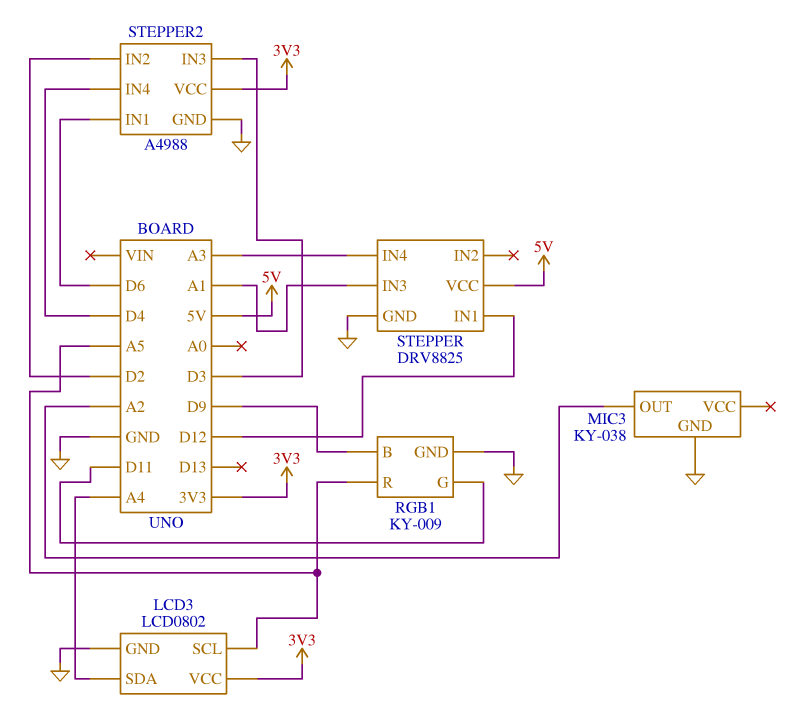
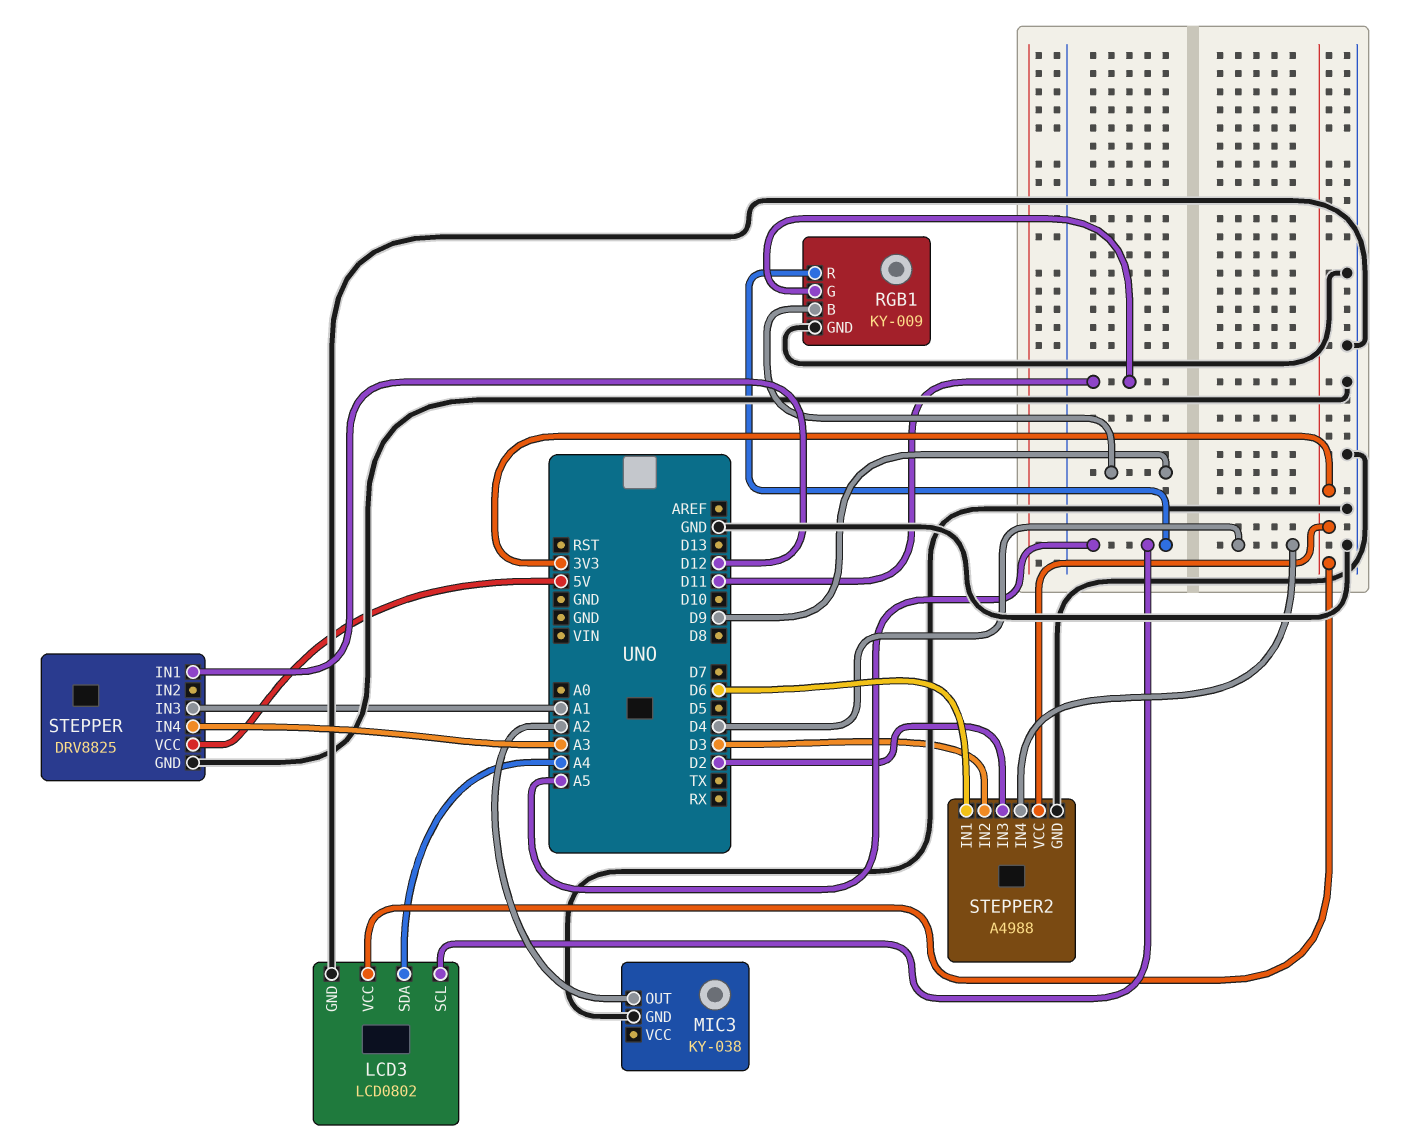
STEPPER2 pin IN2: D2 -> D3
STEPPER2 pin IN3: D3 -> D2

